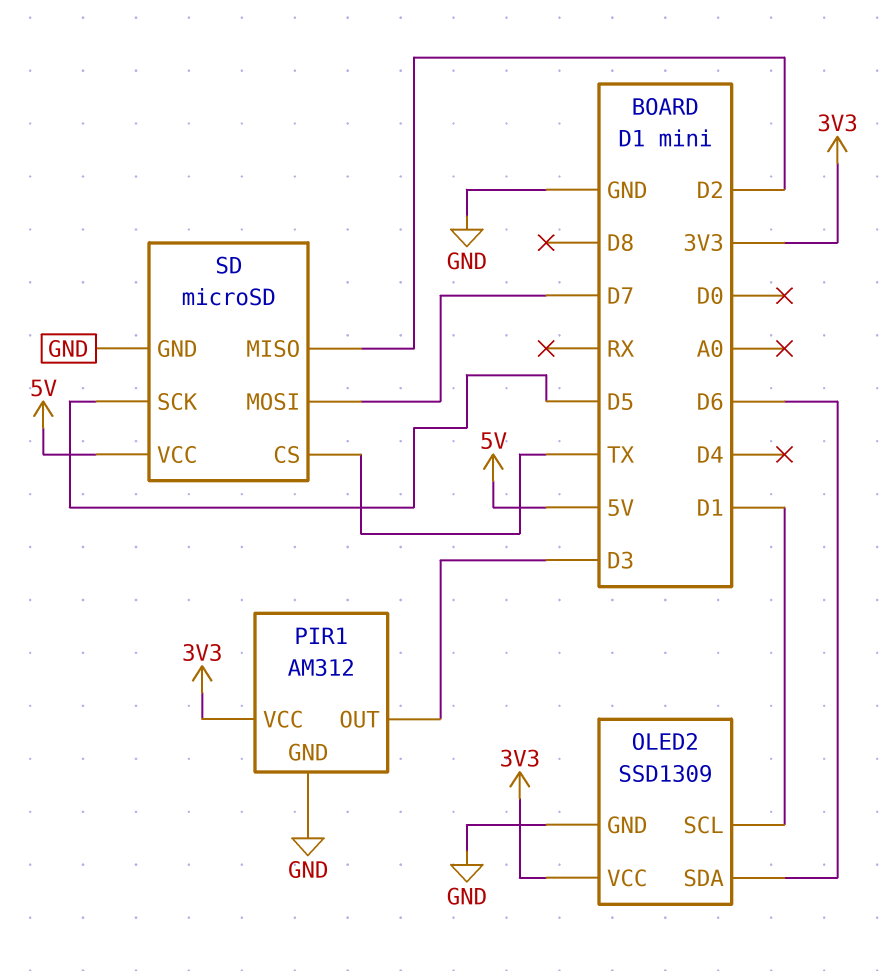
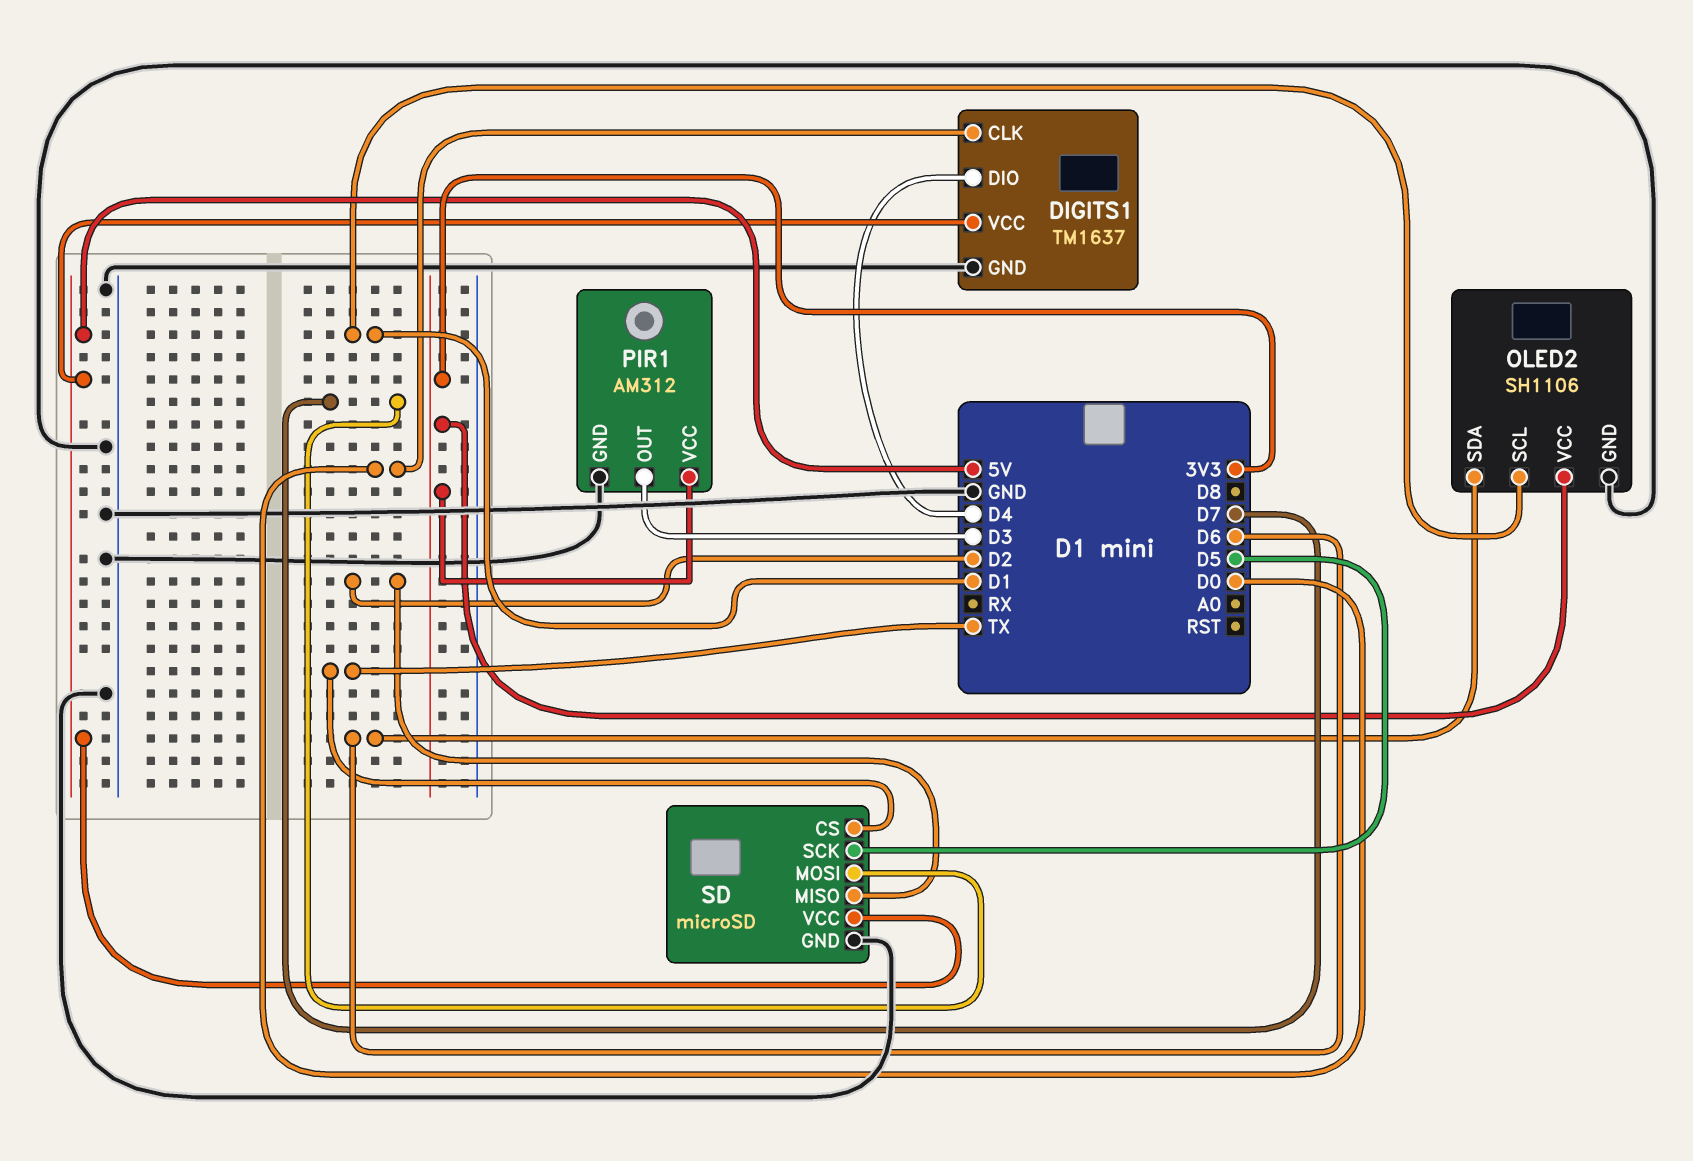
DIGITS1: none -> TM1637
DIGITS1 pin CLK: none -> D0
DIGITS1 pin DIO: none -> D4
DIGITS1 pin GND: none -> GND
DIGITS1 pin VCC: none -> 5V
OLED2: SSD1309 -> SH1106

